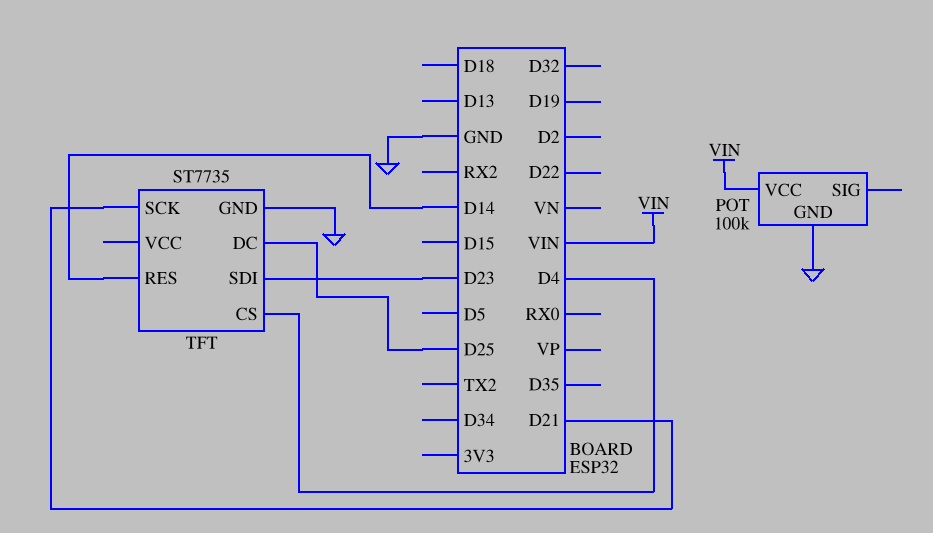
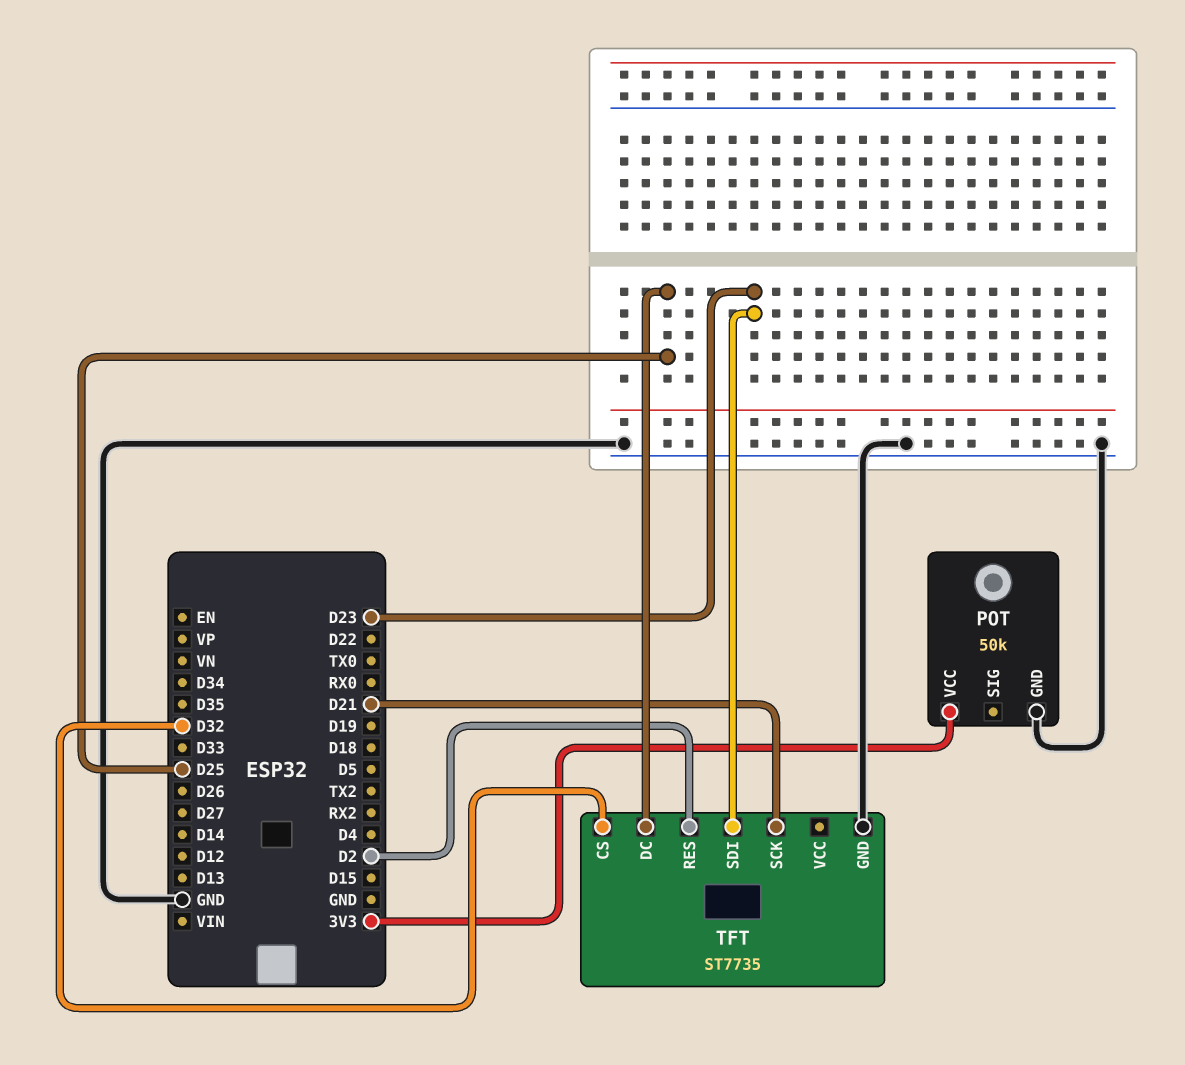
POT: 100k -> 50k
POT pin VCC: VIN -> 3V3
TFT pin CS: D4 -> D32
TFT pin RES: D14 -> D2

